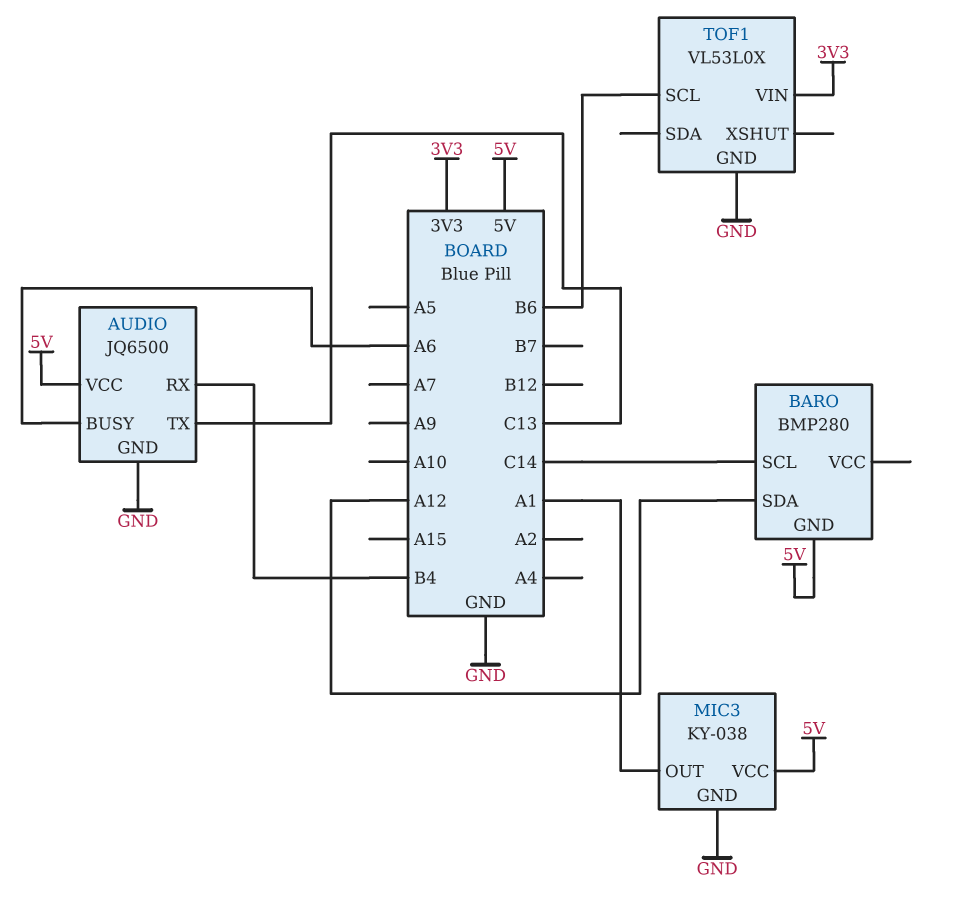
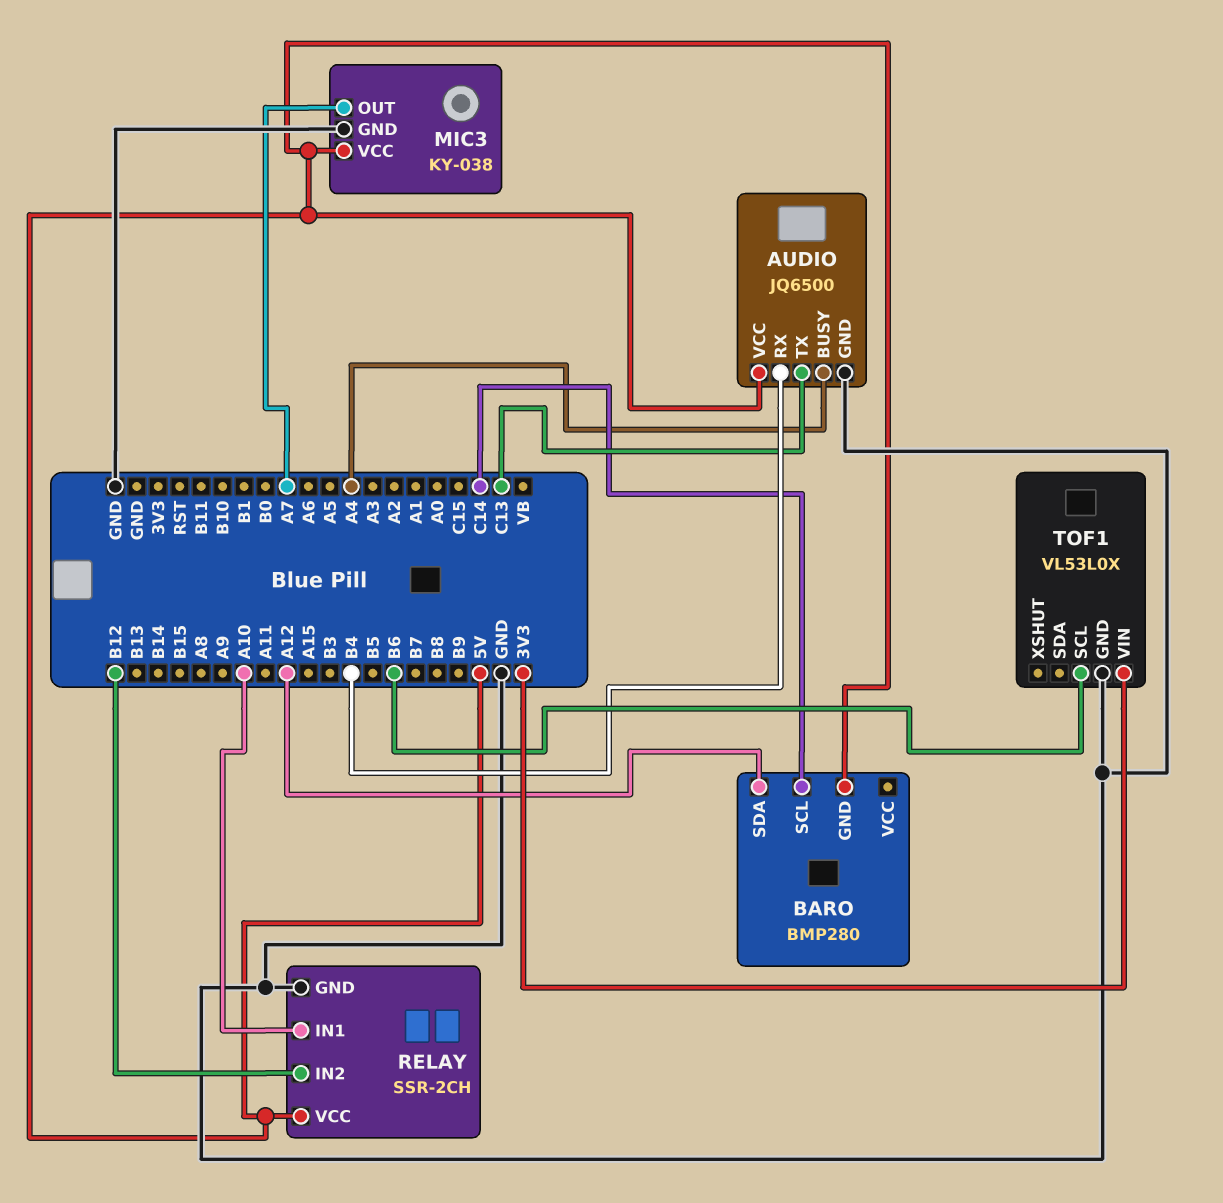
AUDIO pin BUSY: A6 -> A4
MIC3 pin OUT: A1 -> A7
RELAY: none -> SSR-2CH
RELAY pin GND: none -> GND
RELAY pin IN1: none -> A10
RELAY pin IN2: none -> B12
RELAY pin VCC: none -> 5V

